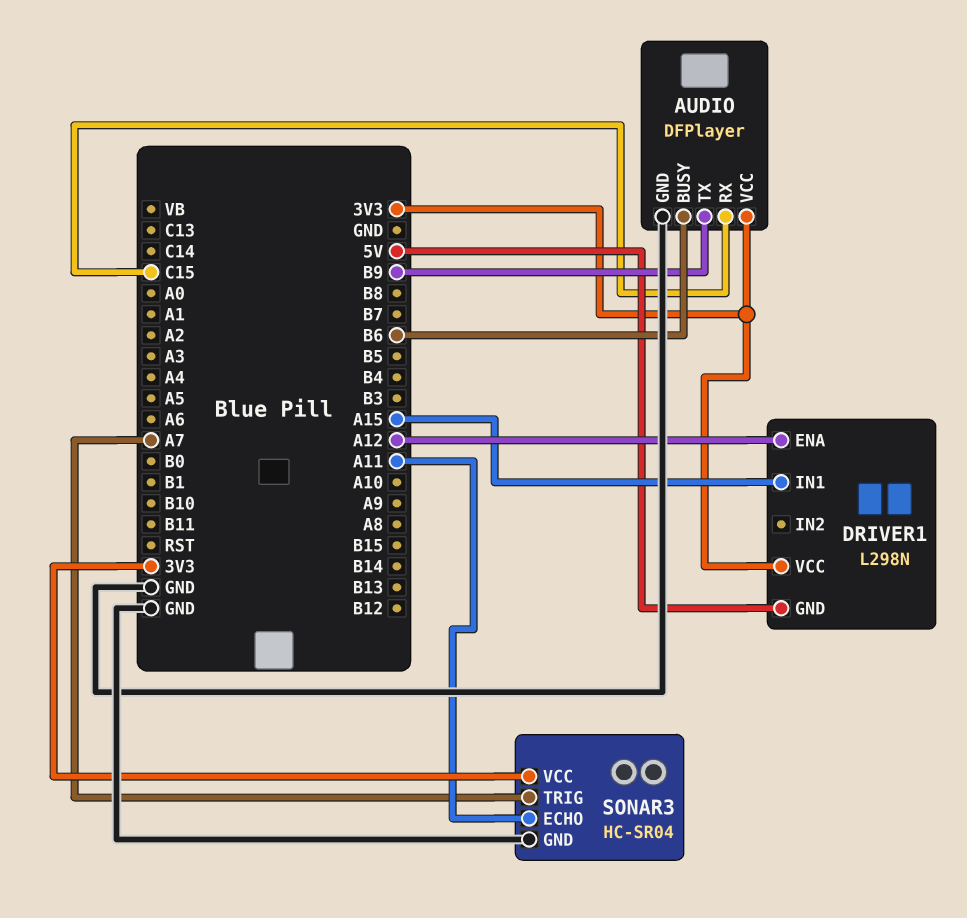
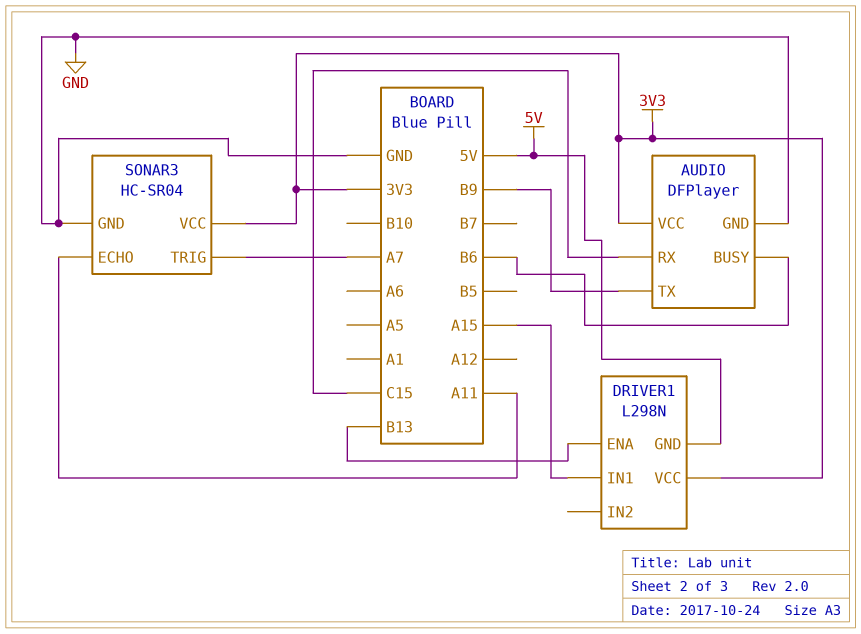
DRIVER1 pin ENA: A12 -> B13

